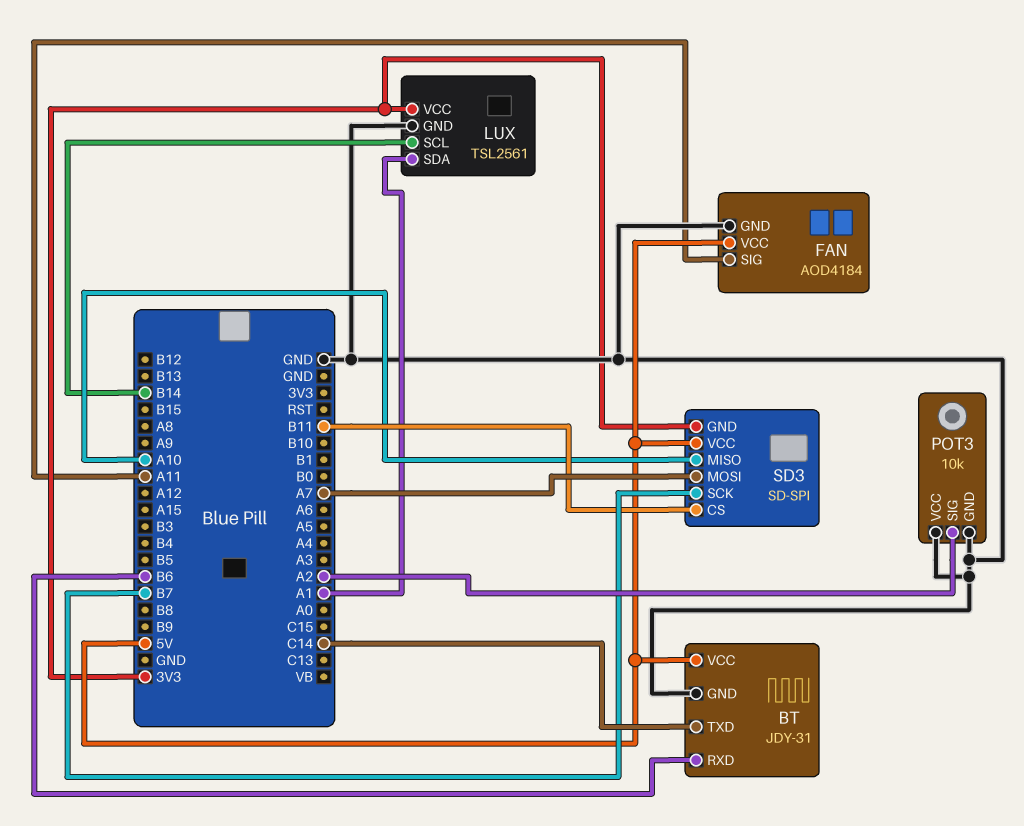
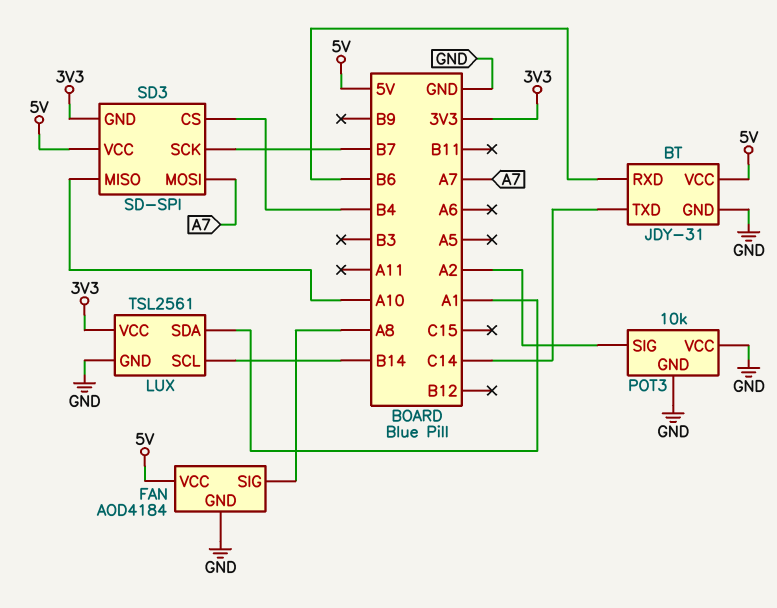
FAN pin SIG: A11 -> A8
SD3 pin CS: B11 -> B4

